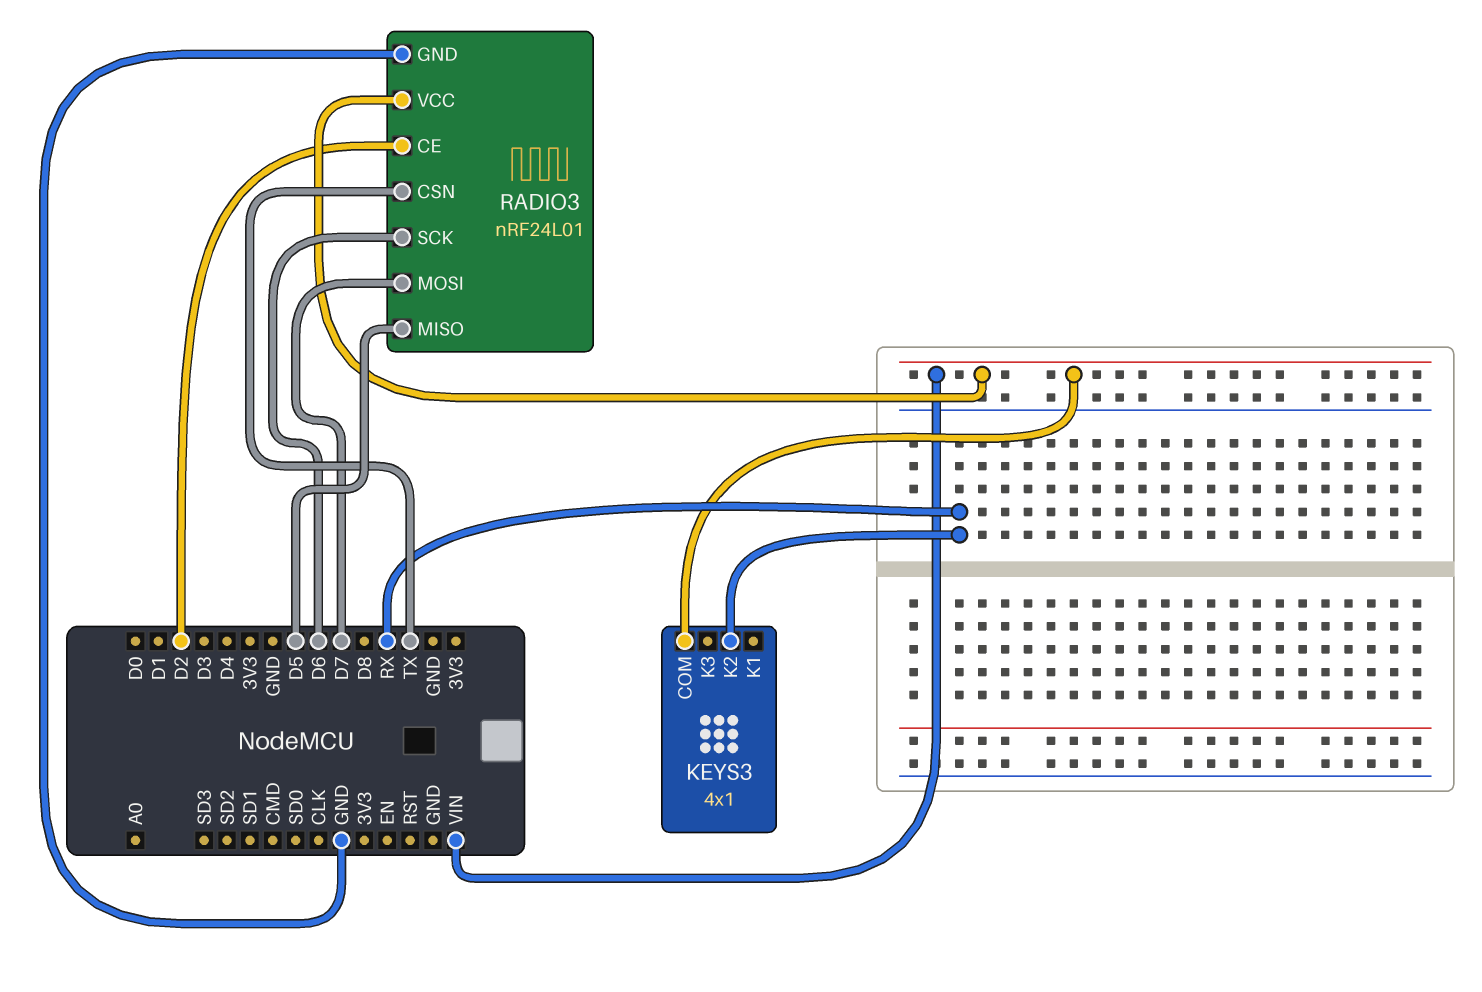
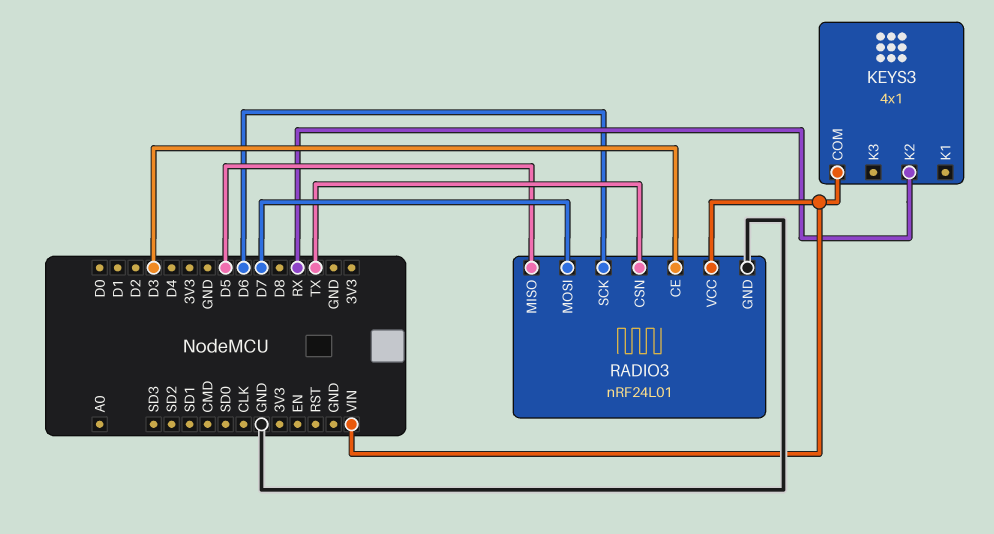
RADIO3 pin CE: D2 -> D3

